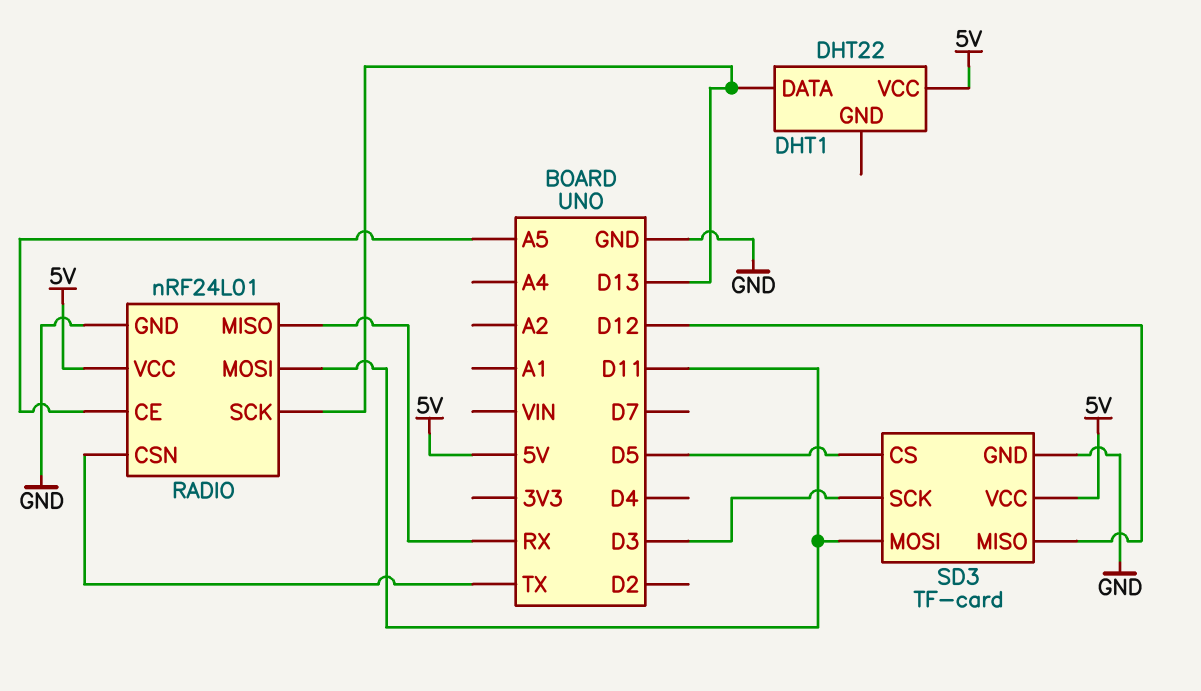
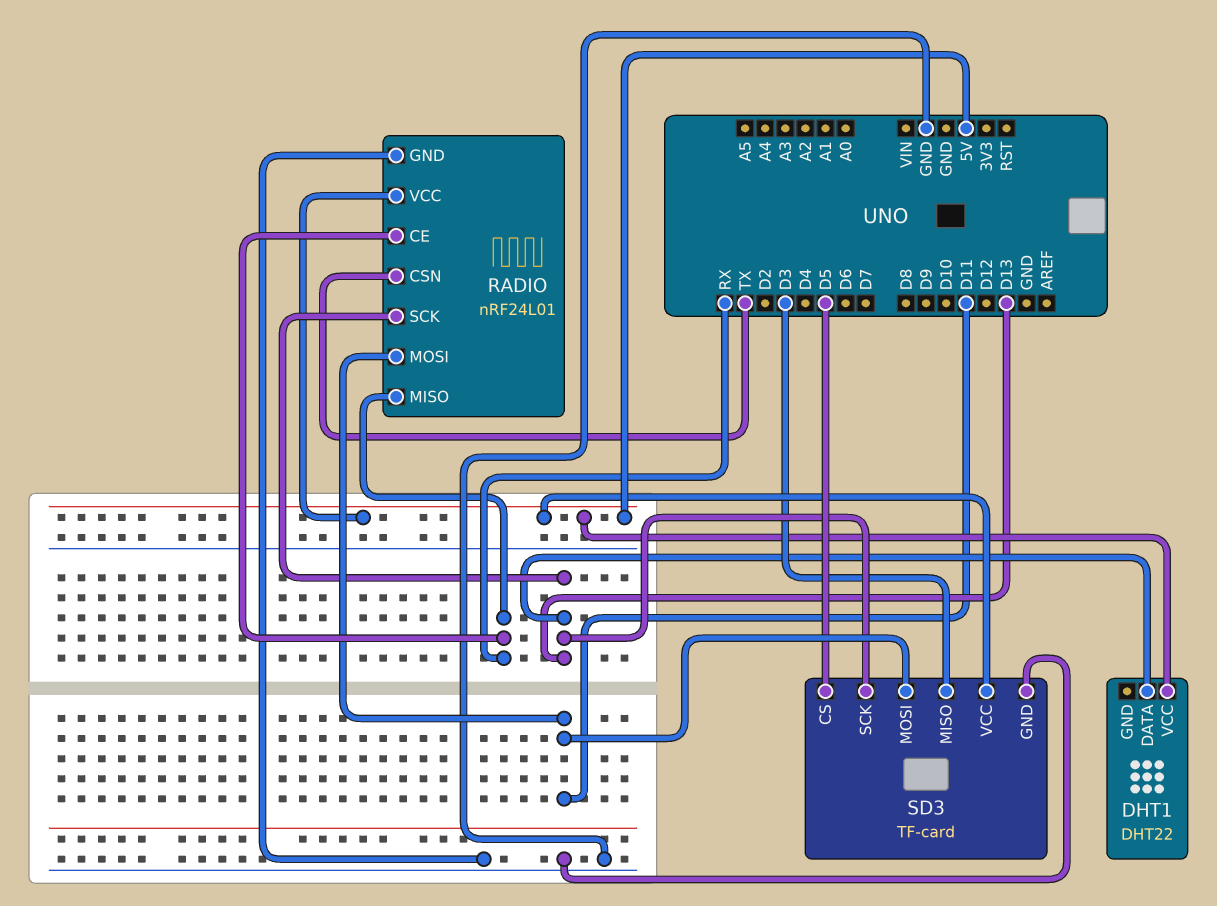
RADIO pin CE: A5 -> RX
SD3 pin MISO: D12 -> D3
SD3 pin SCK: D3 -> D13

